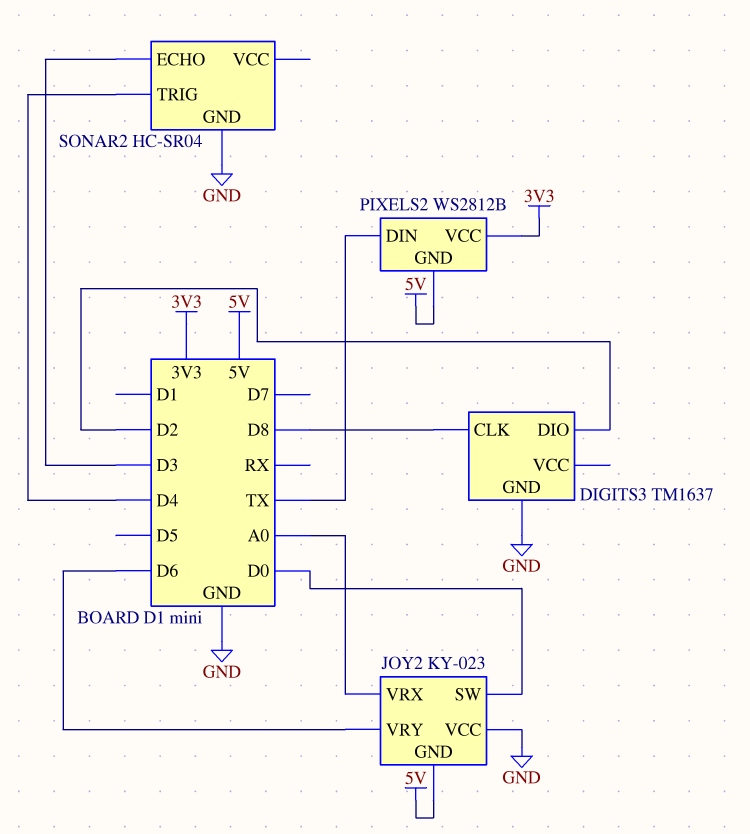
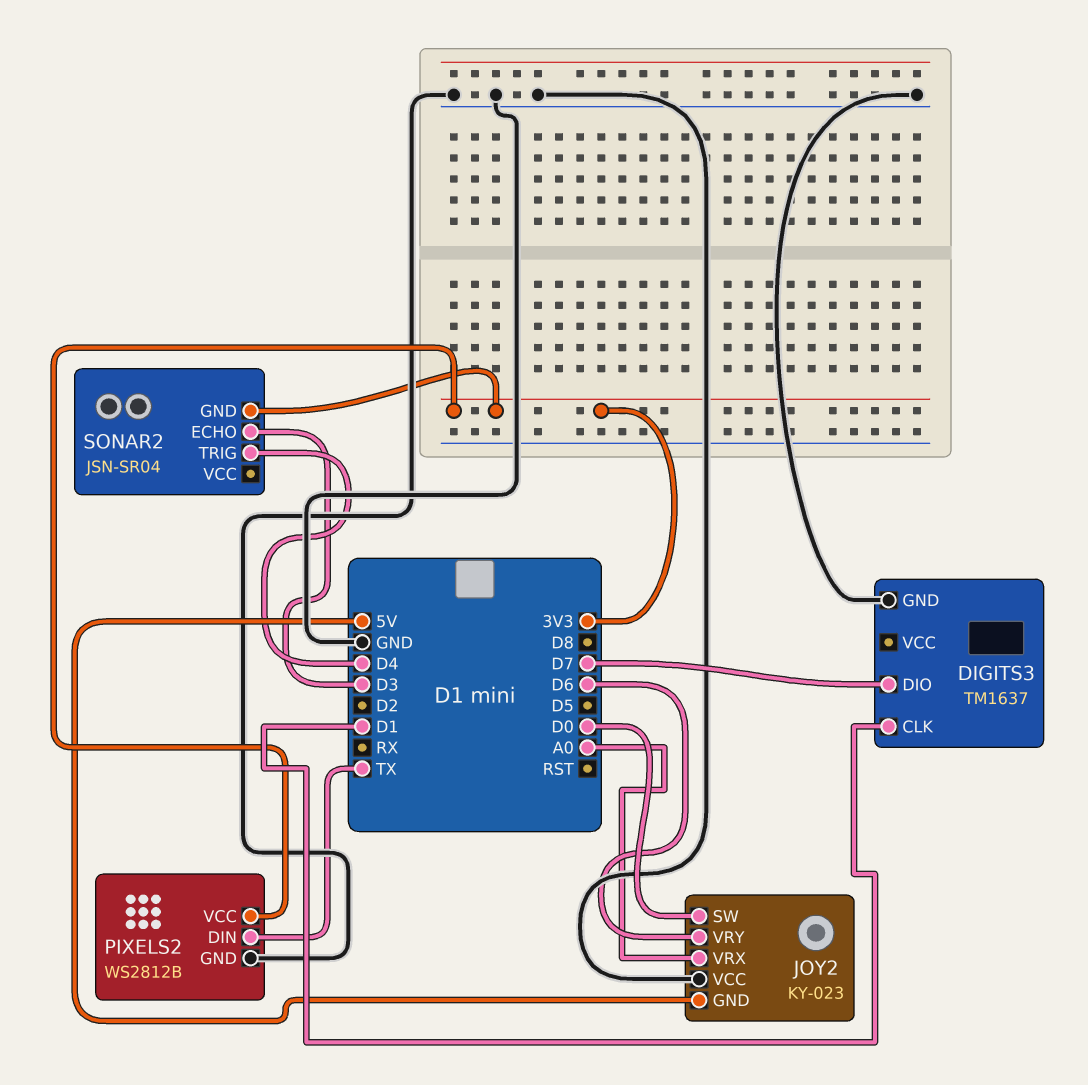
DIGITS3 pin CLK: D8 -> D1
DIGITS3 pin DIO: D2 -> D7
PIXELS2 pin GND: 5V -> GND
SONAR2: HC-SR04 -> JSN-SR04
SONAR2 pin GND: GND -> 3V3

